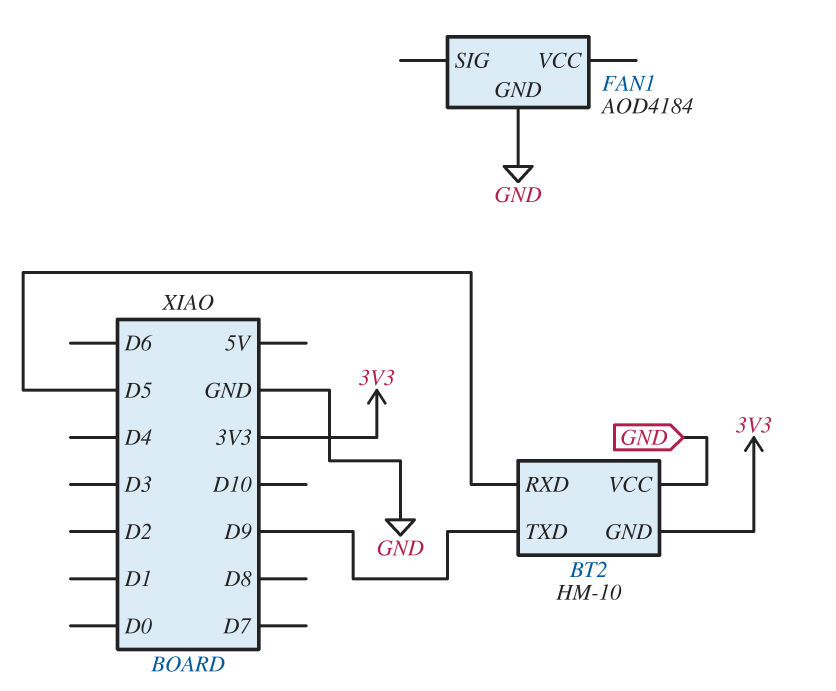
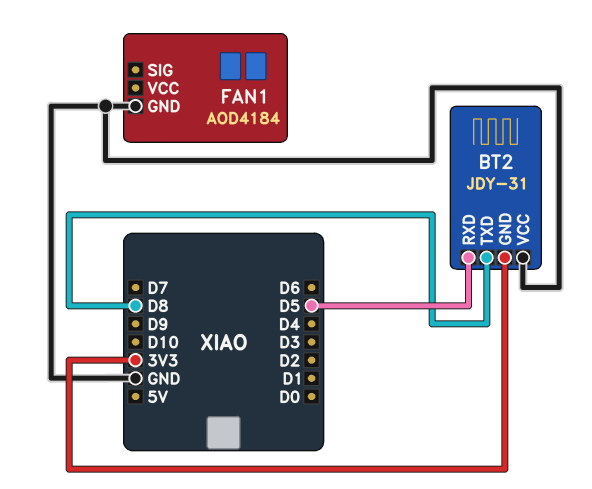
BT2: HM-10 -> JDY-31
BT2 pin TXD: D9 -> D8

